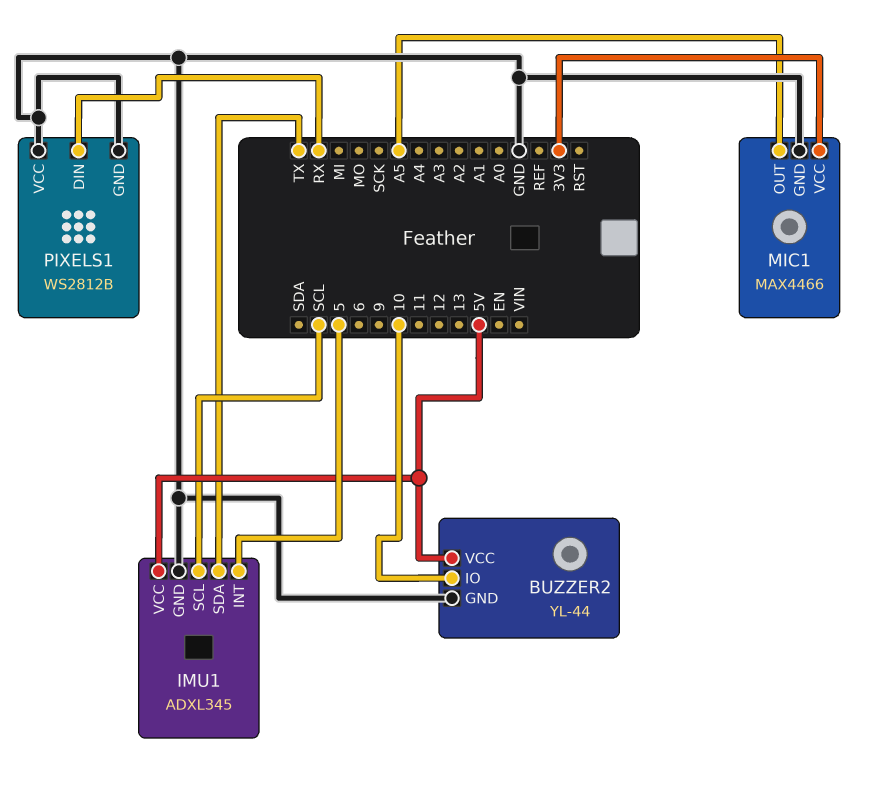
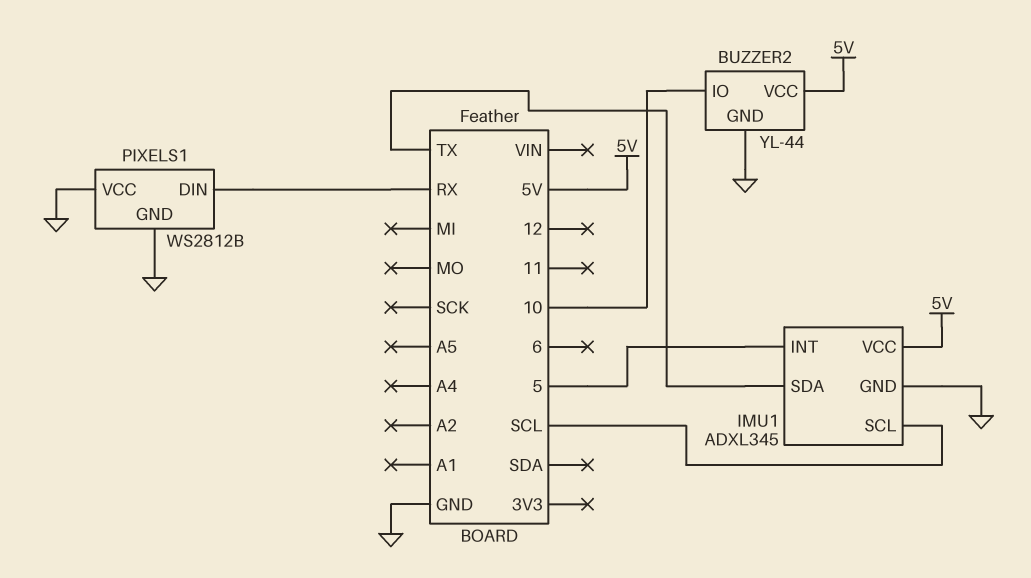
MIC1: MAX4466 -> none
MIC1 pin GND: GND -> none
MIC1 pin OUT: A5 -> none
MIC1 pin VCC: 3V3 -> none

